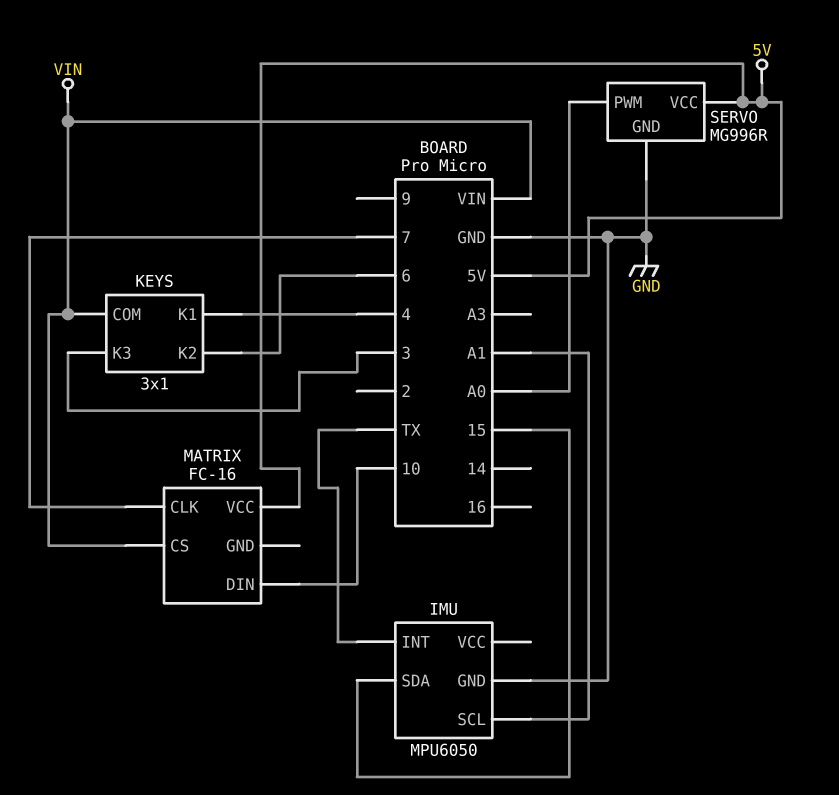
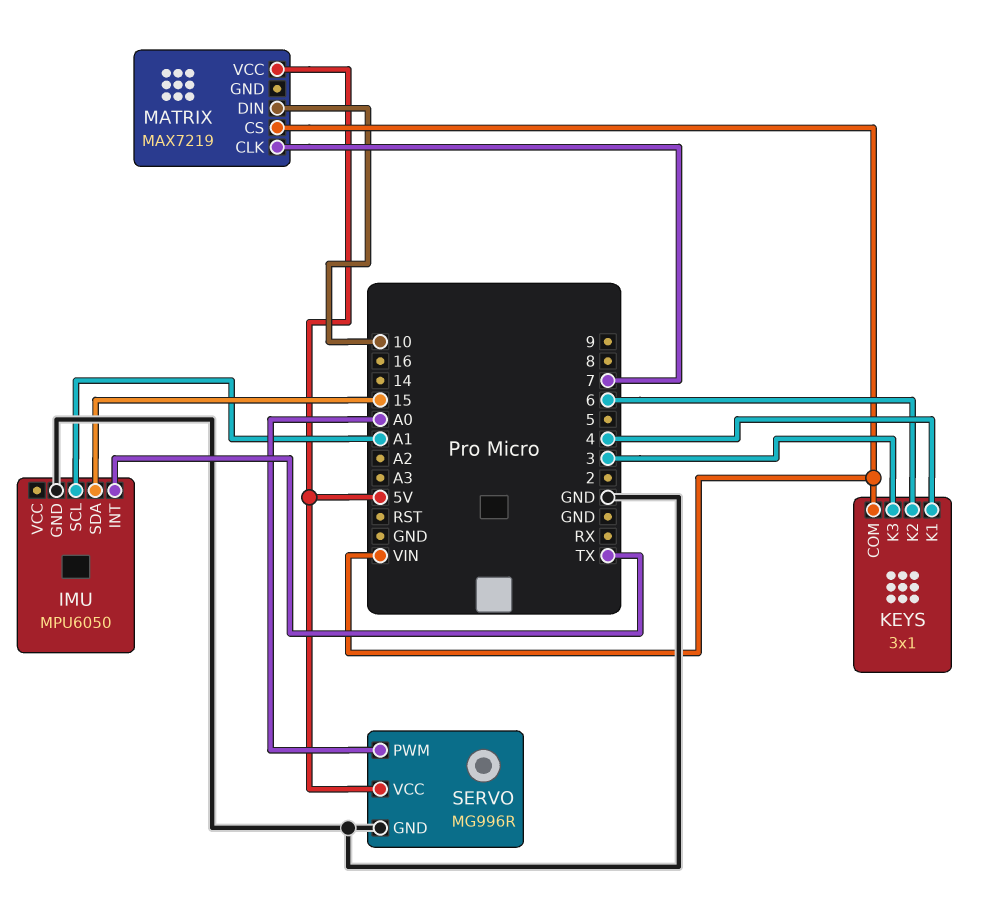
MATRIX: FC-16 -> MAX7219

